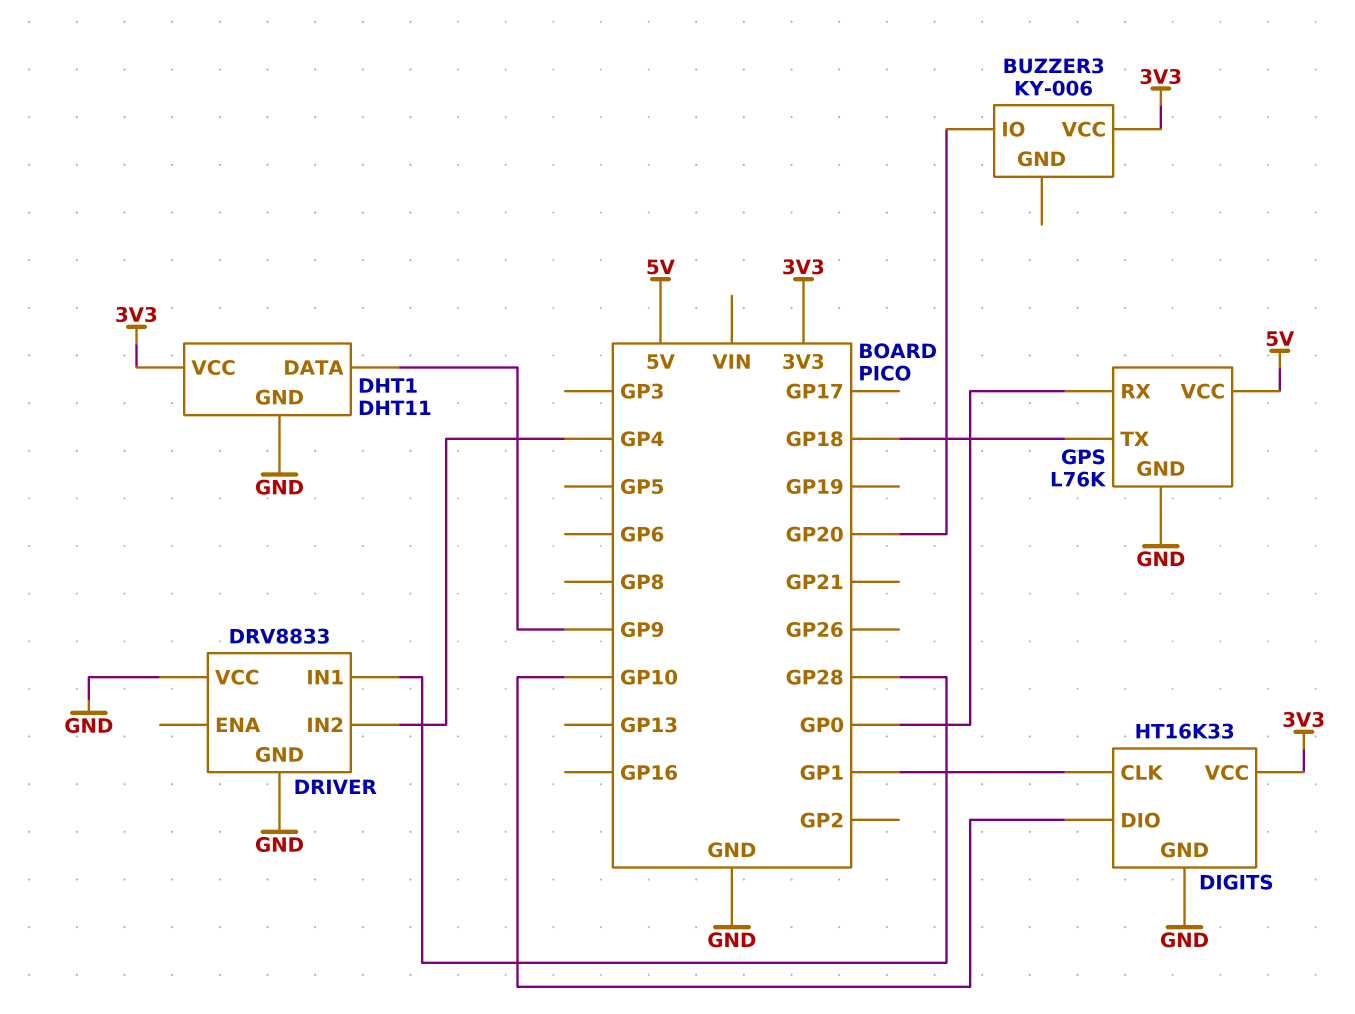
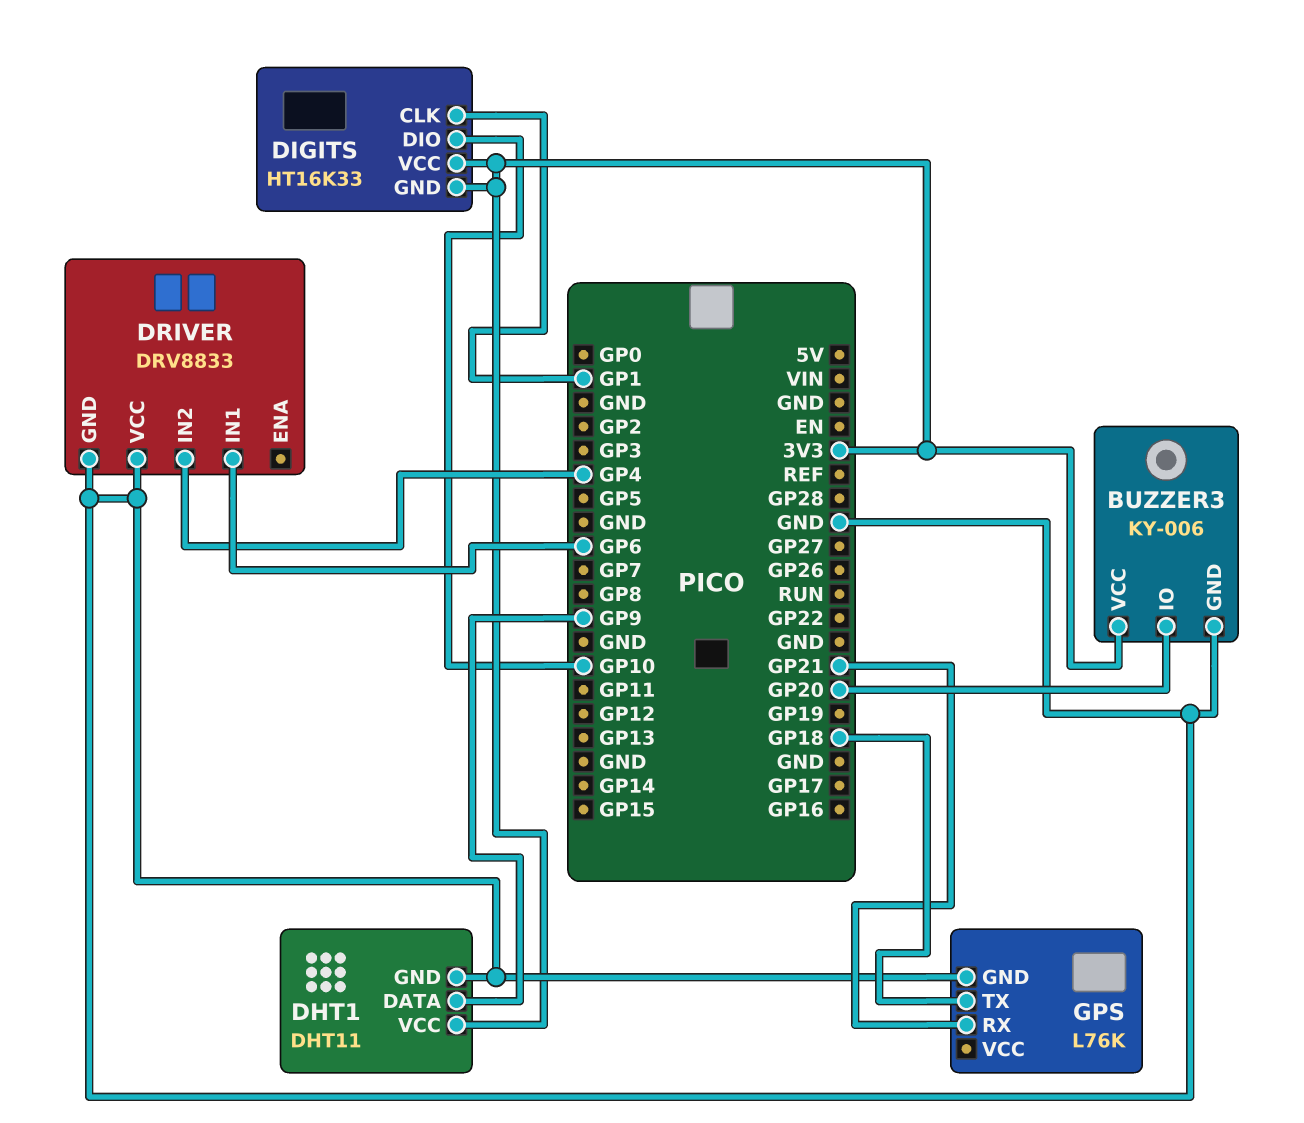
BUZZER3 pin GND: none -> GND
DIGITS pin GND: GND -> 3V3
DRIVER pin IN1: GP28 -> GP6
GPS pin RX: GP0 -> GP21
GPS pin VCC: 5V -> none

